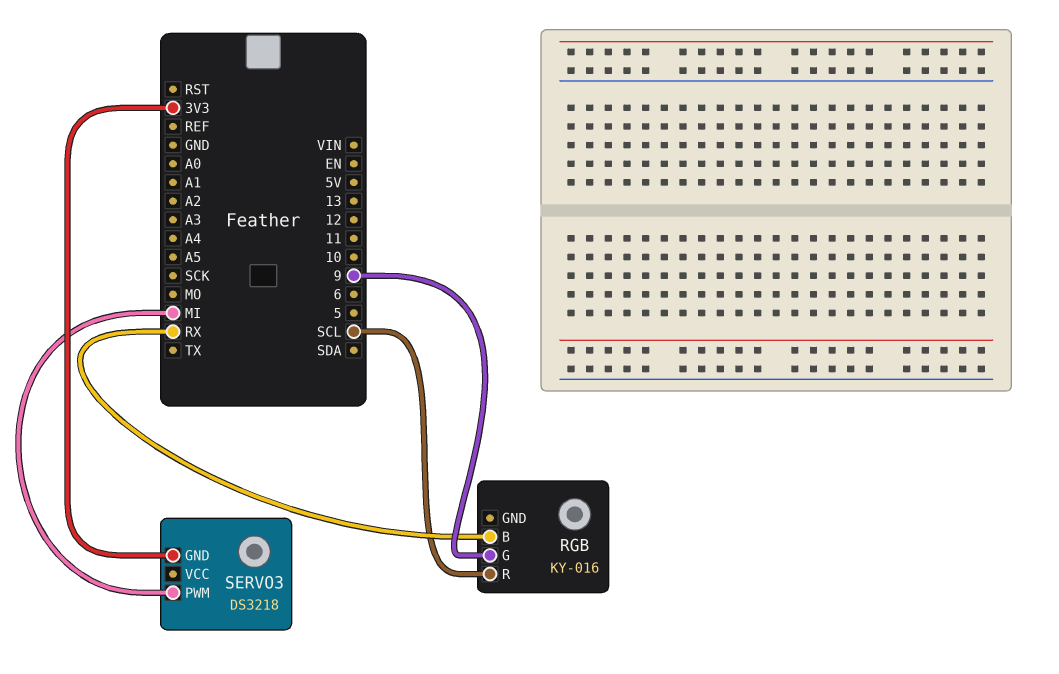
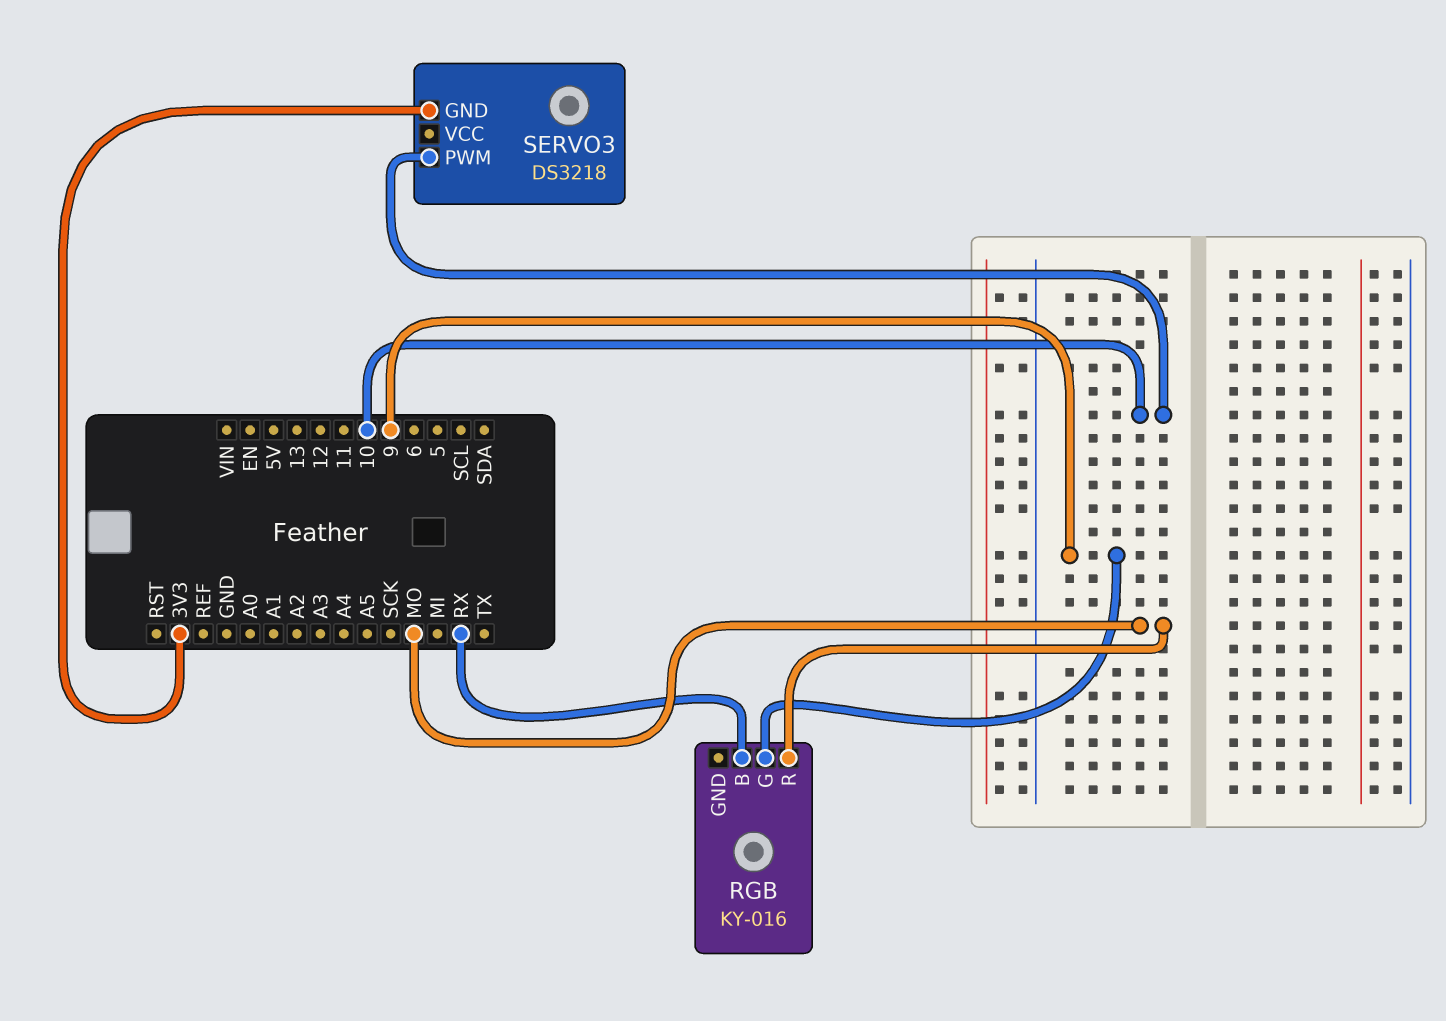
RGB pin R: SCL -> MO
SERVO3 pin PWM: MI -> 10

